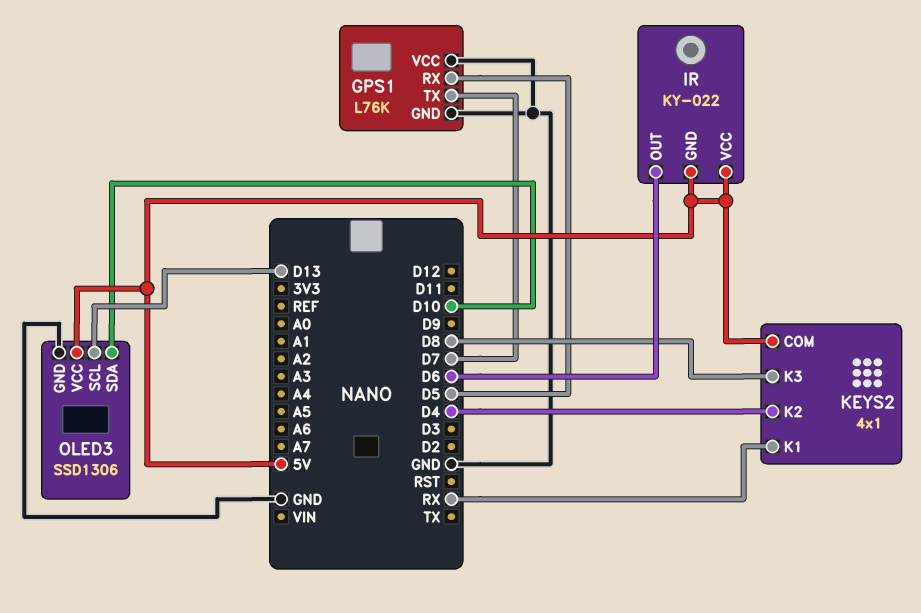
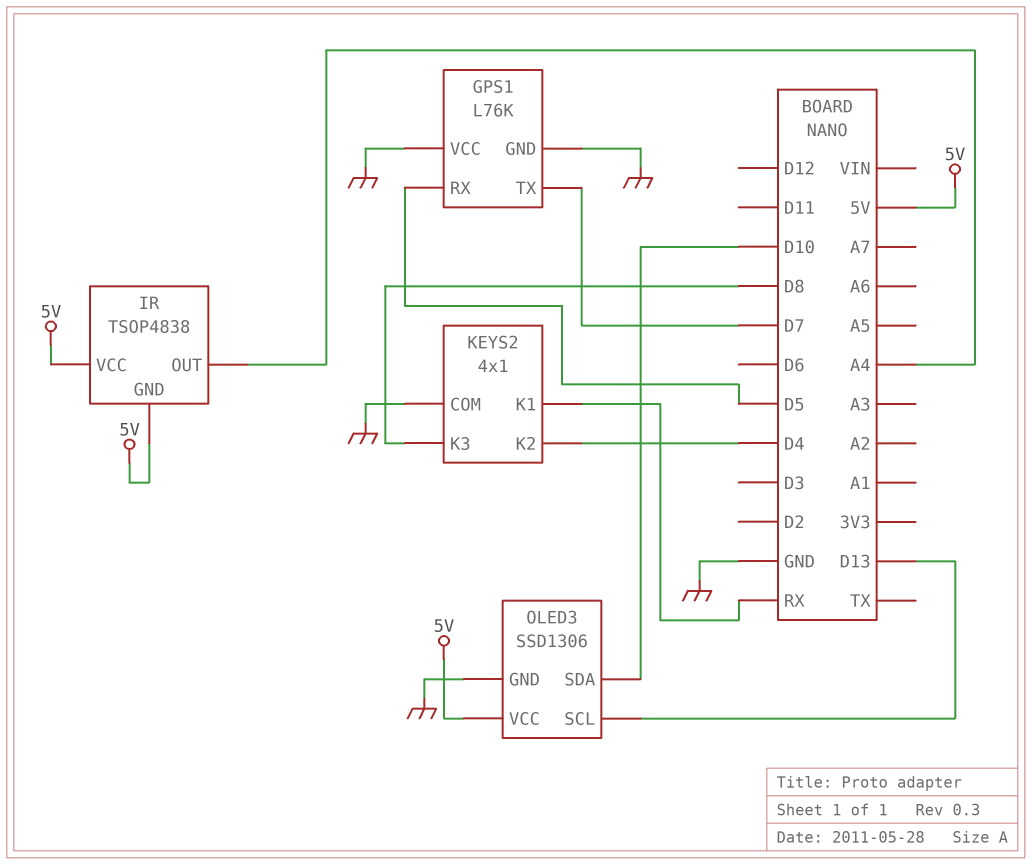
IR: KY-022 -> TSOP4838
IR pin OUT: D6 -> A4
KEYS2 pin COM: 5V -> GND

